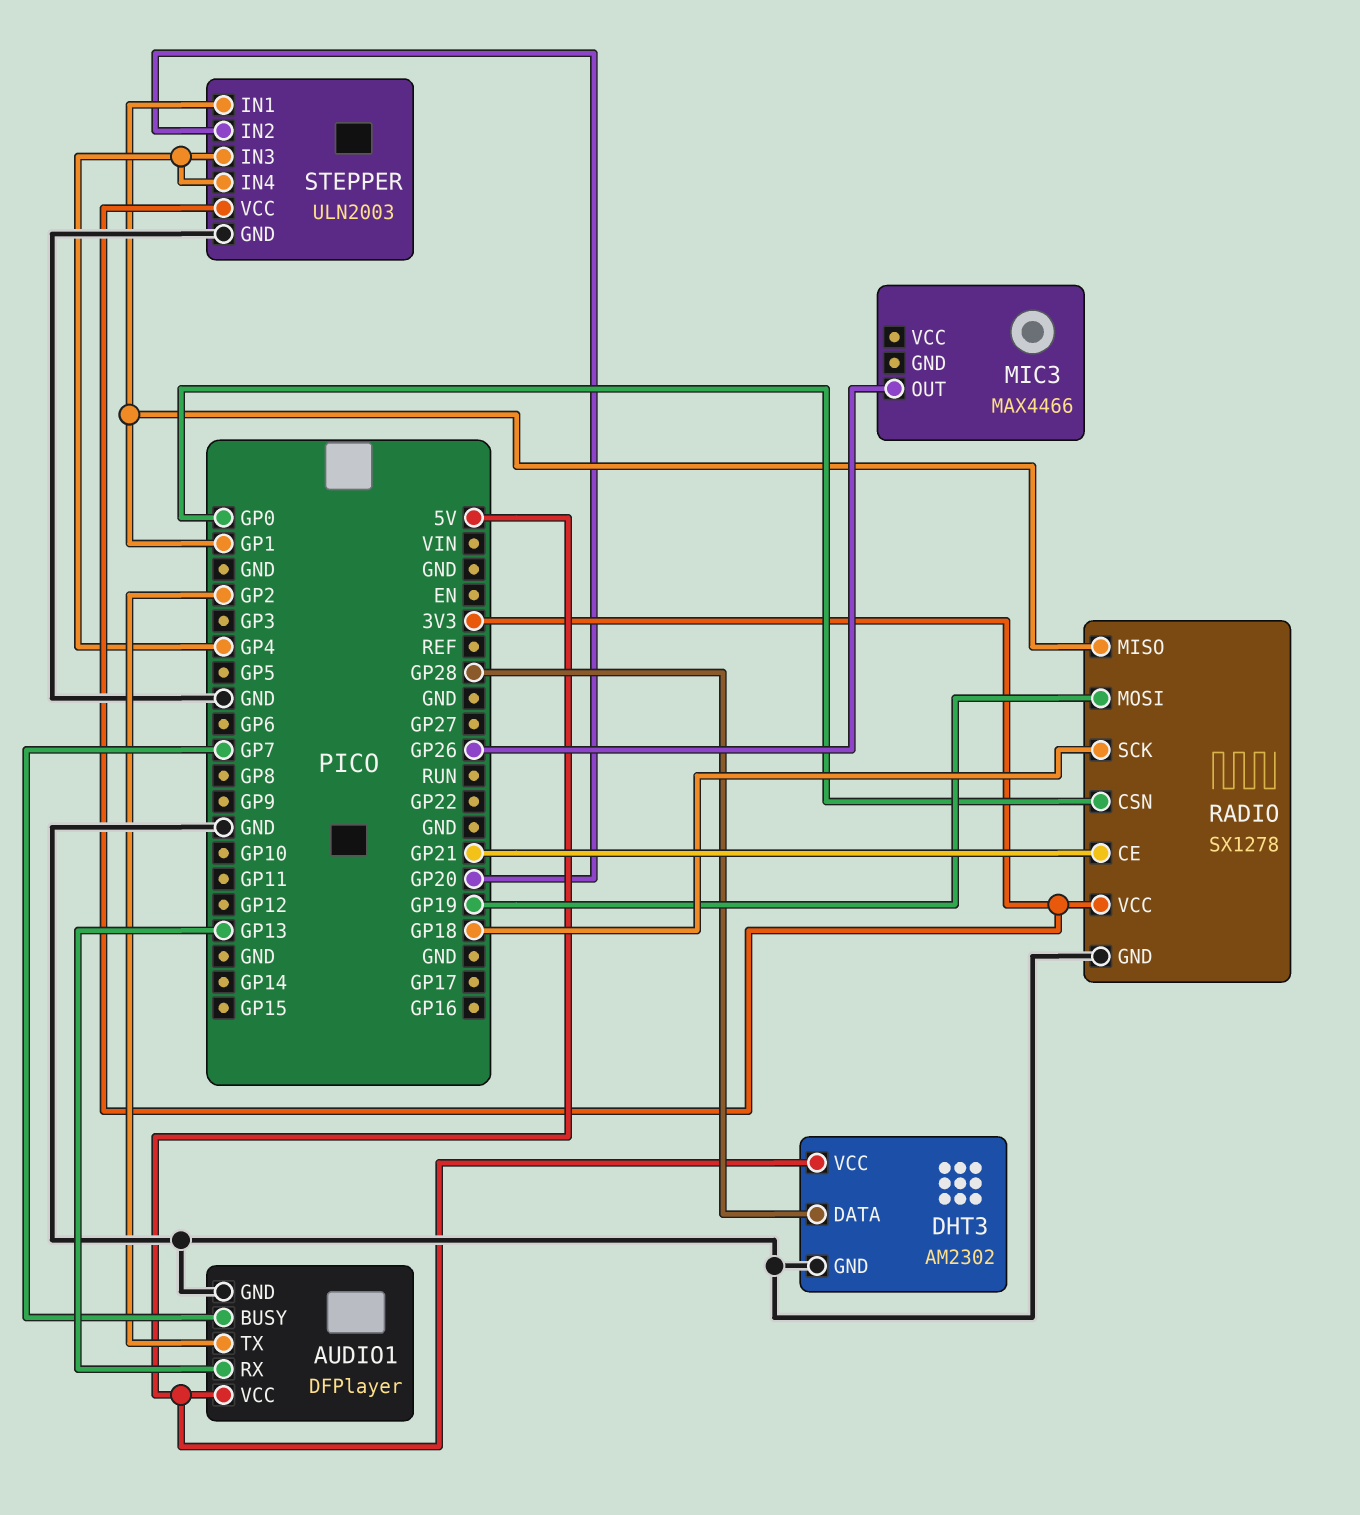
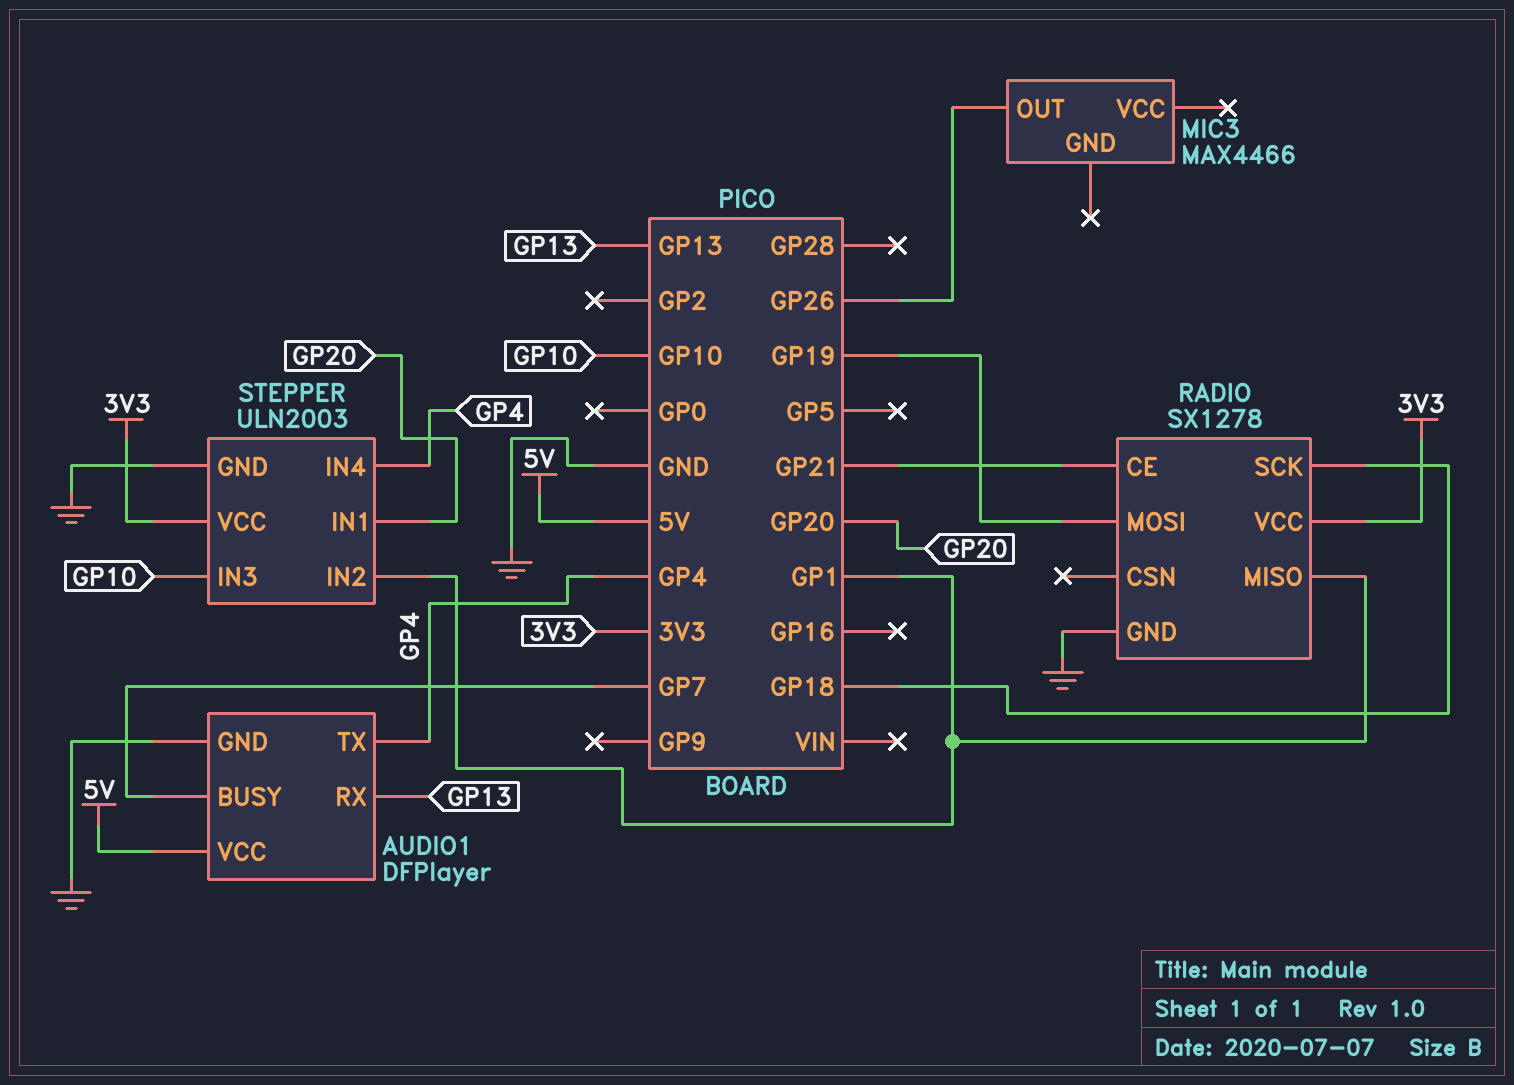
AUDIO1 pin TX: GP2 -> GP4
DHT3: AM2302 -> none
DHT3 pin DATA: GP28 -> none
DHT3 pin GND: GND -> none
DHT3 pin VCC: 5V -> none
RADIO pin CSN: GP0 -> none
STEPPER pin IN1: GP1 -> GP20
STEPPER pin IN2: GP20 -> GP1
STEPPER pin IN3: GP4 -> GP10

